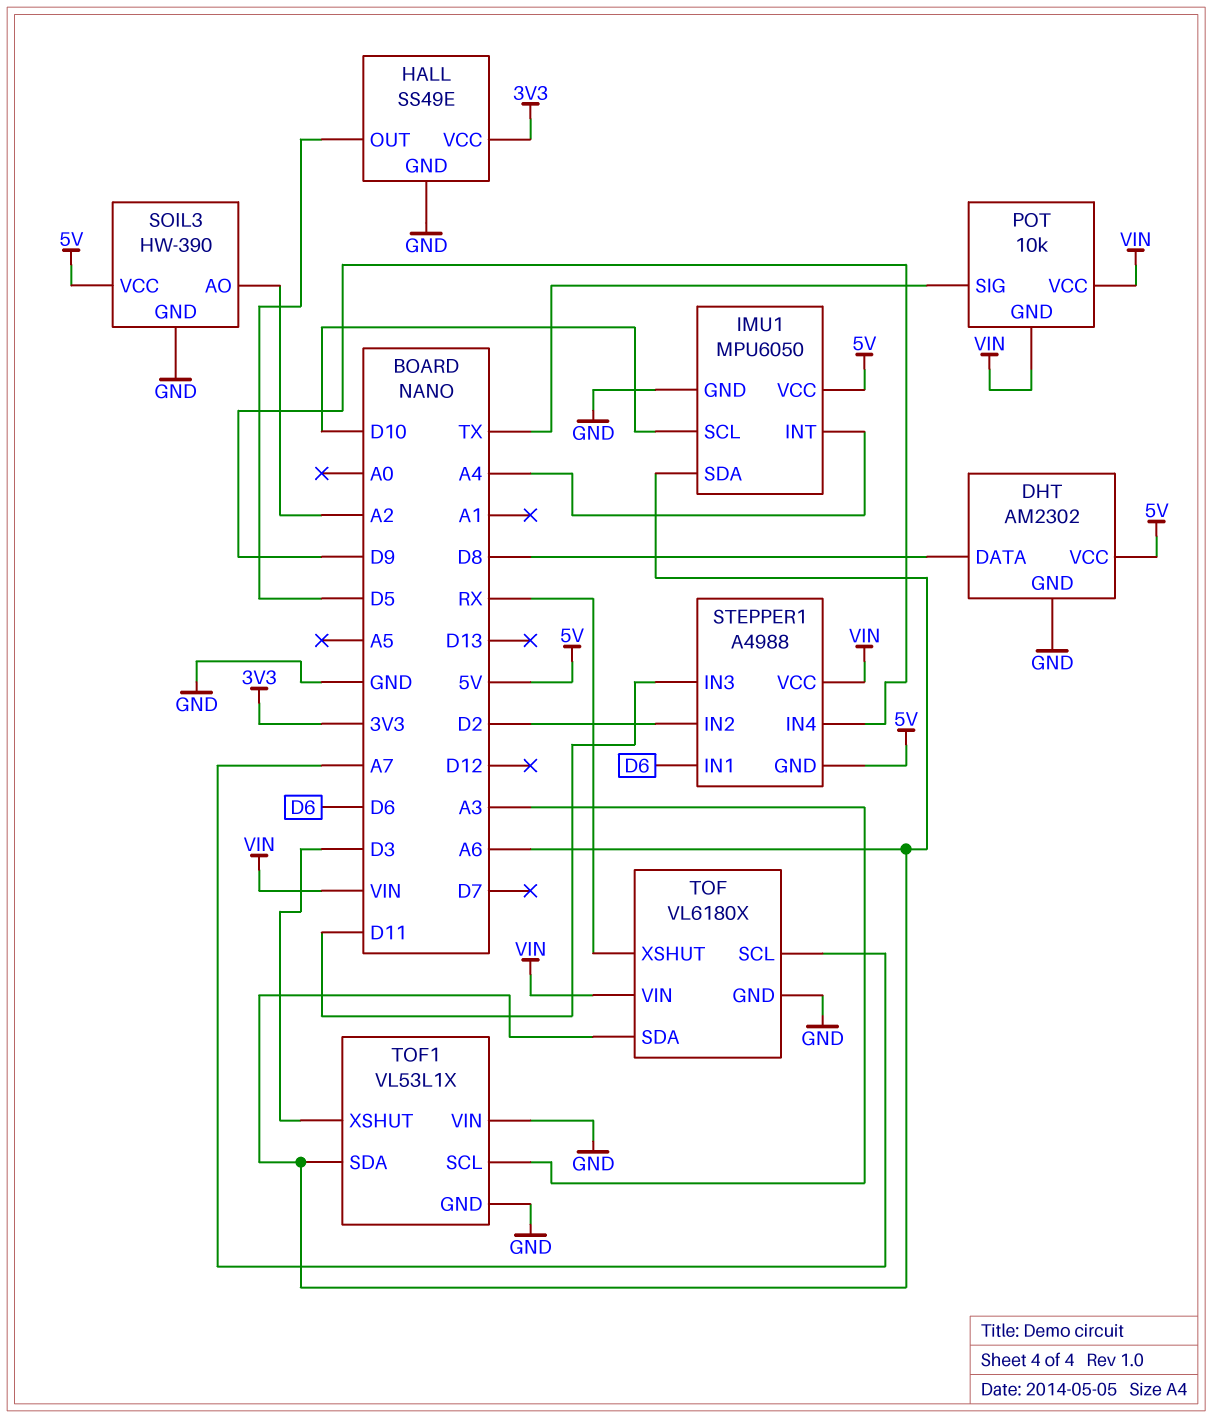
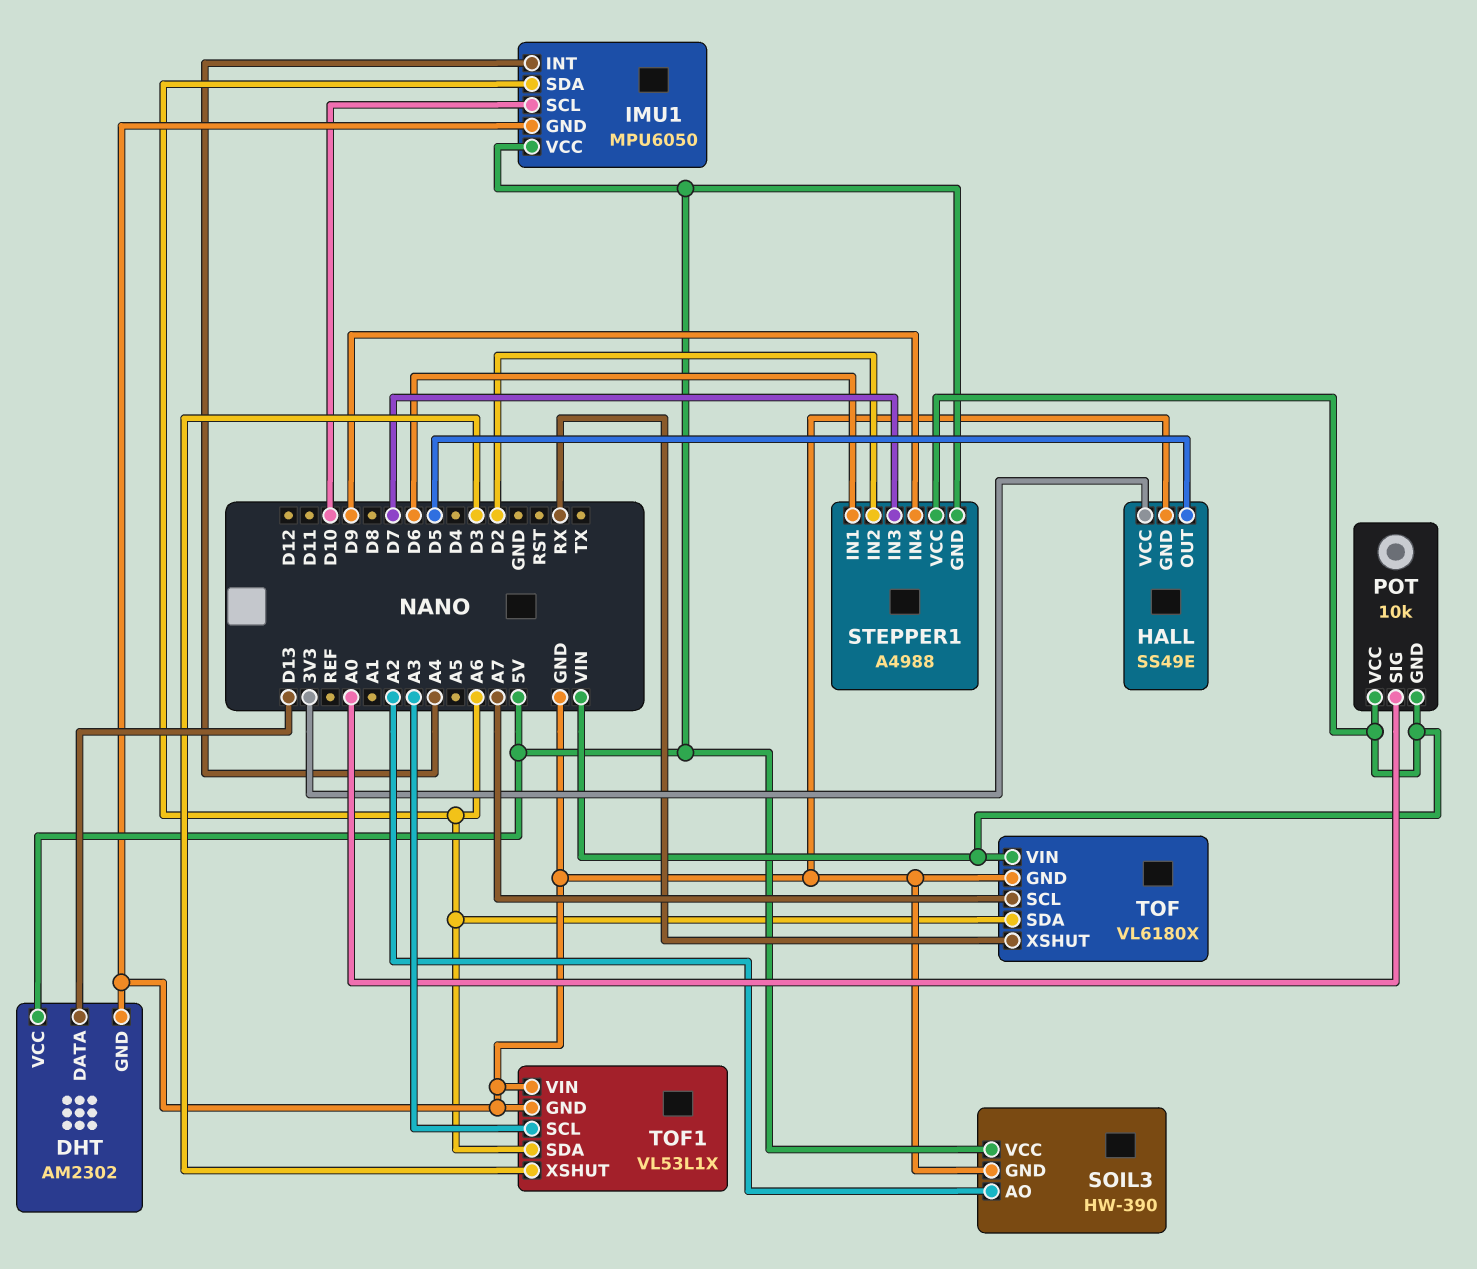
DHT pin DATA: D8 -> D13
POT pin SIG: TX -> A0
STEPPER1 pin IN3: D11 -> D7

